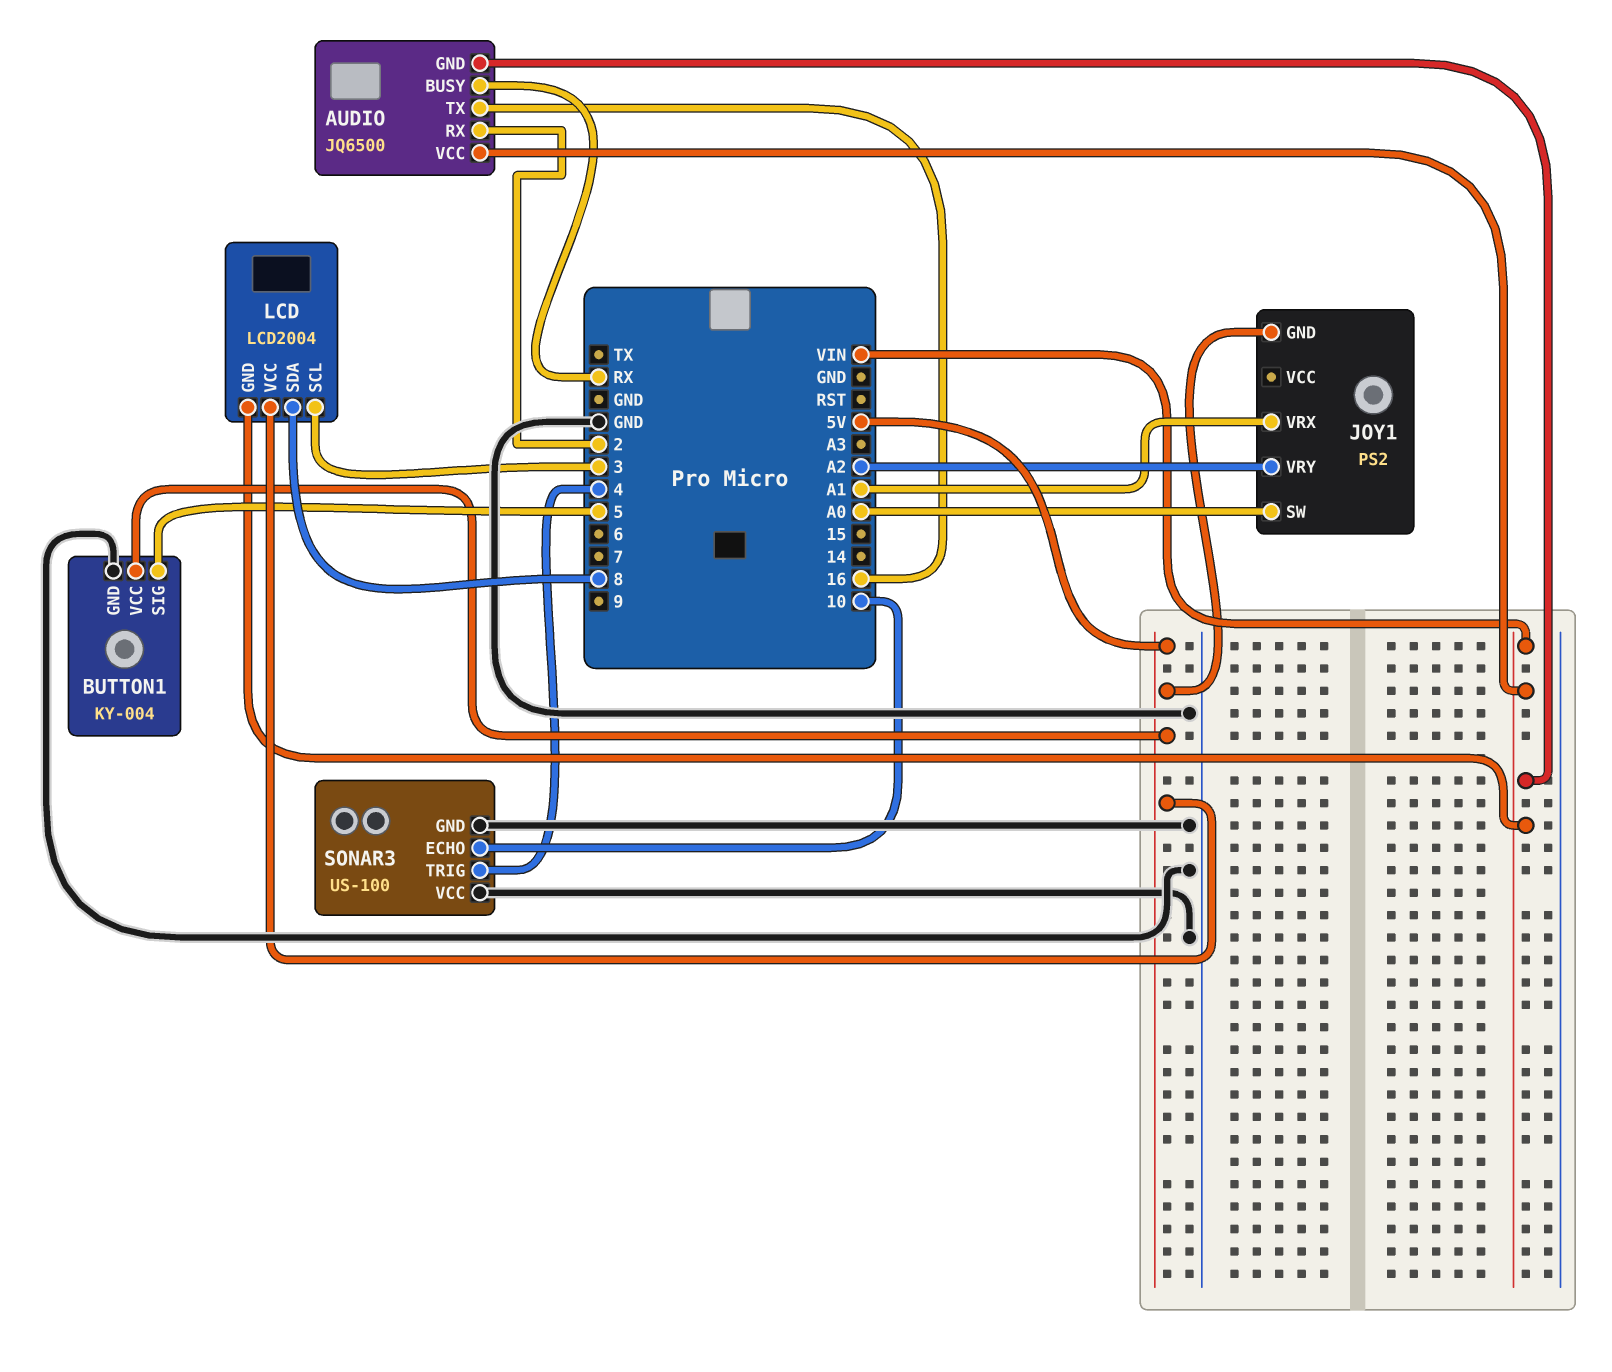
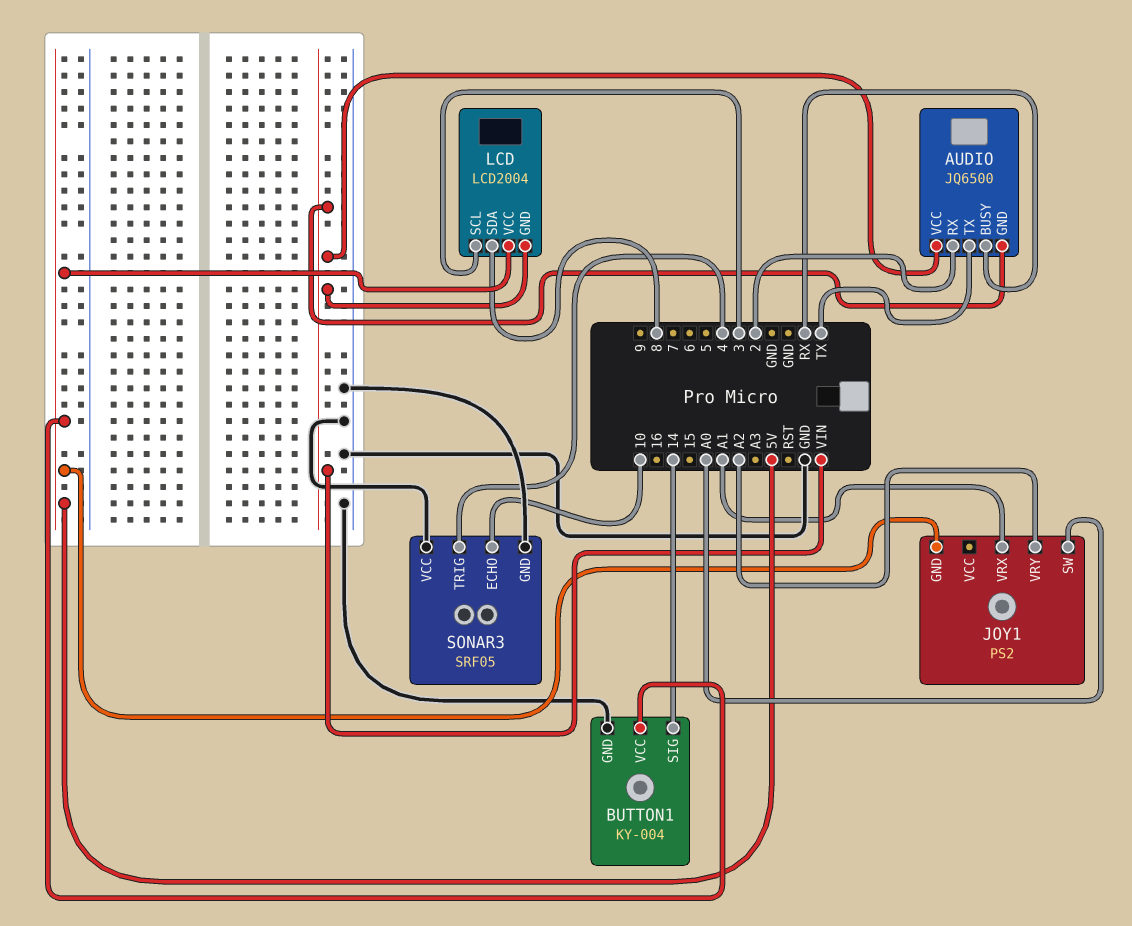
AUDIO pin TX: 16 -> TX
BUTTON1 pin SIG: 5 -> 14
SONAR3: US-100 -> SRF05

